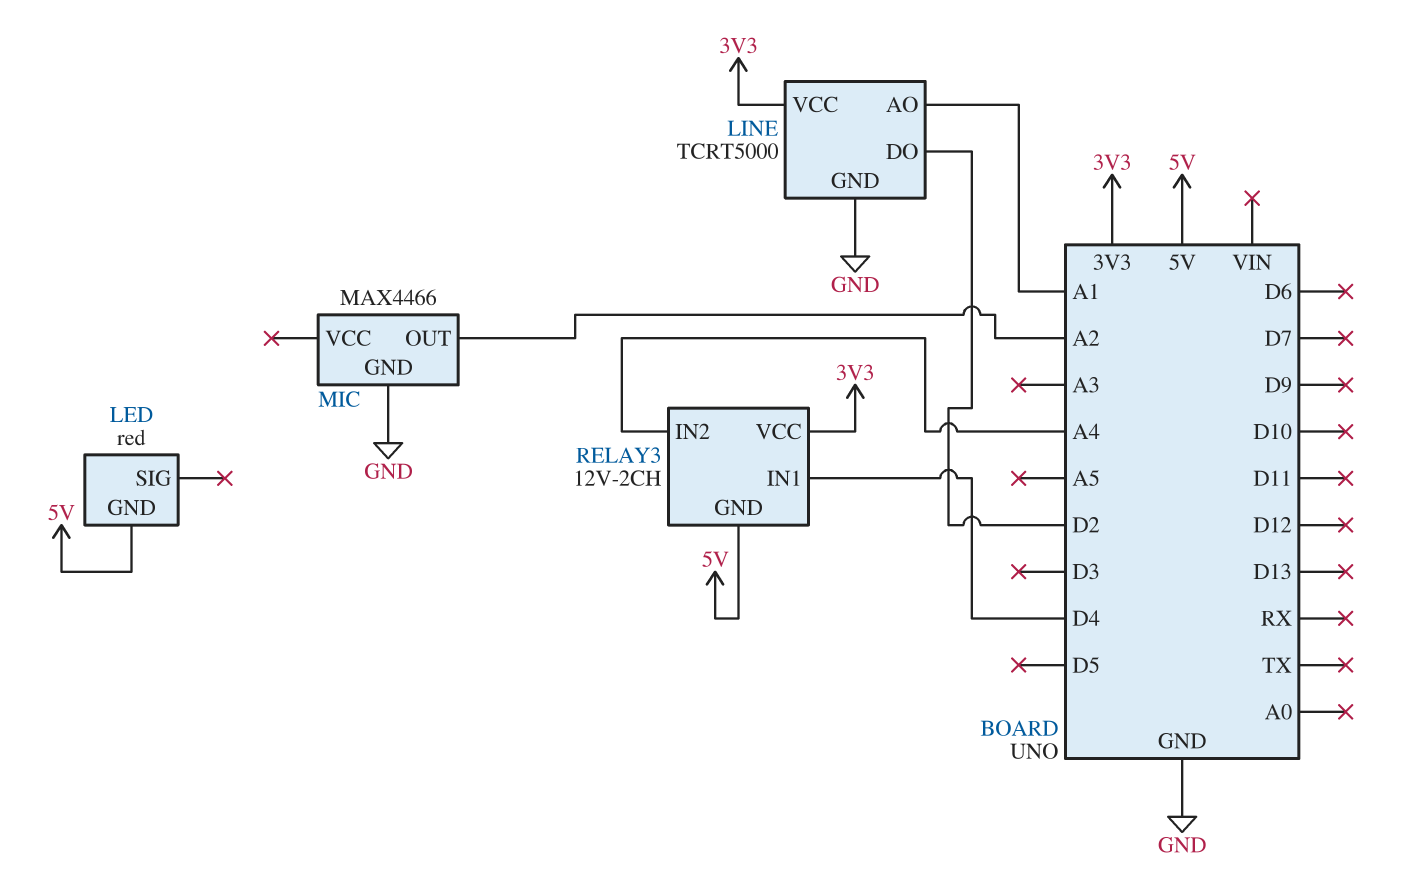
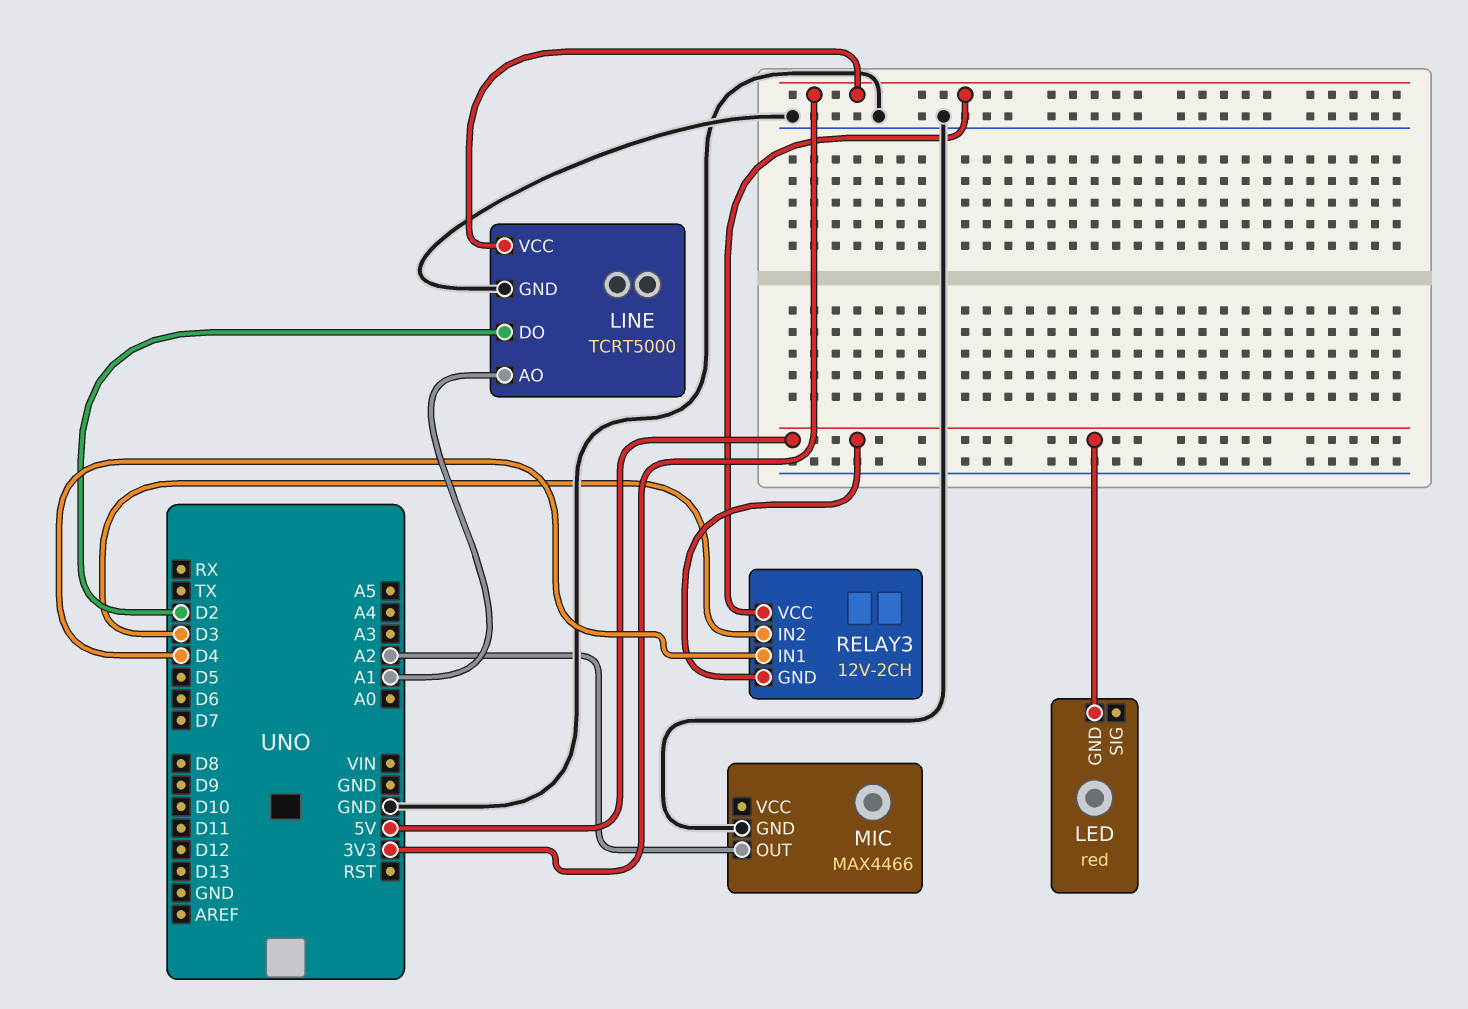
RELAY3 pin IN2: A4 -> D3

